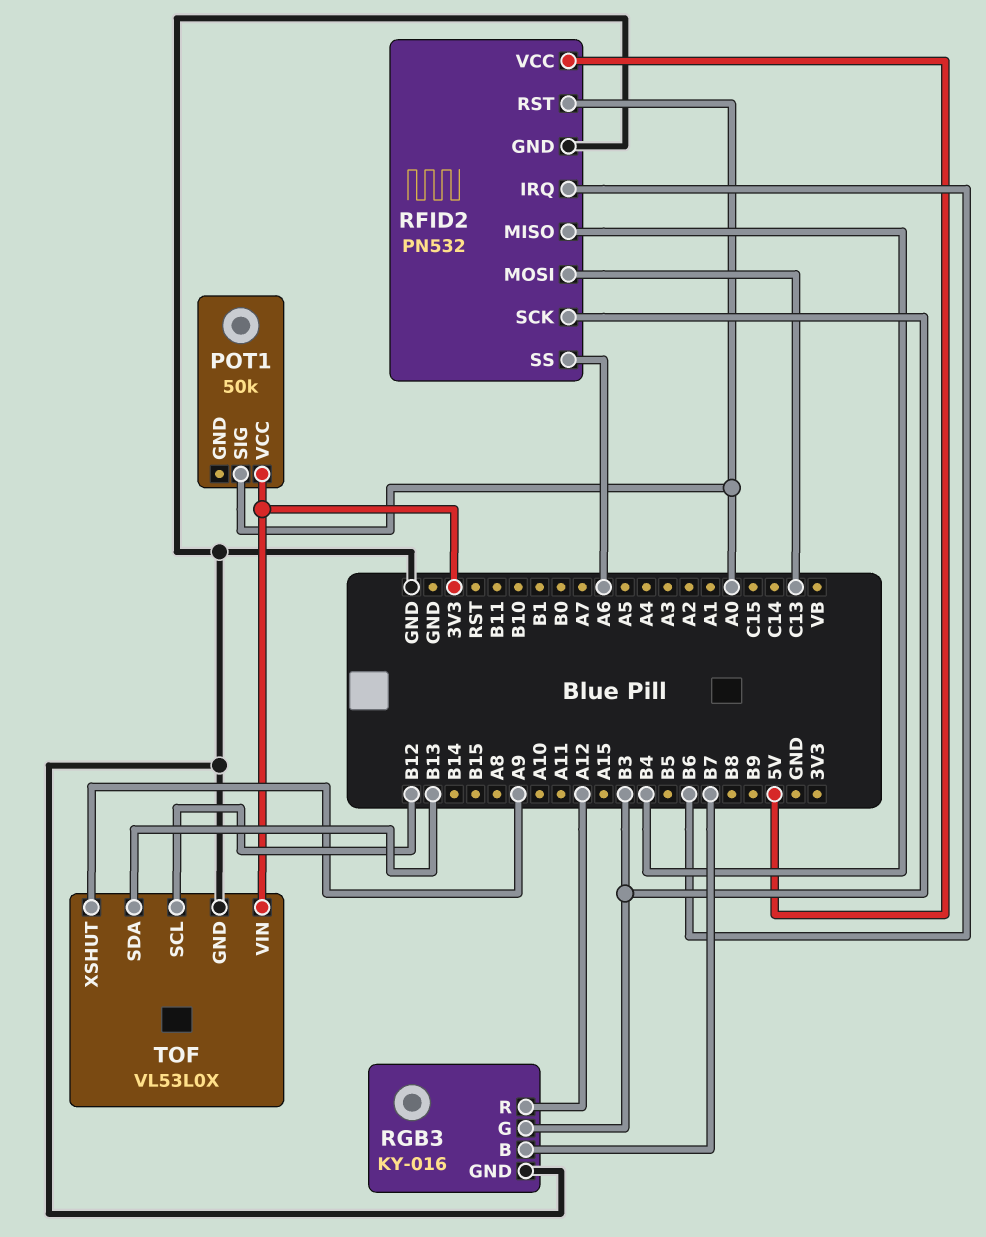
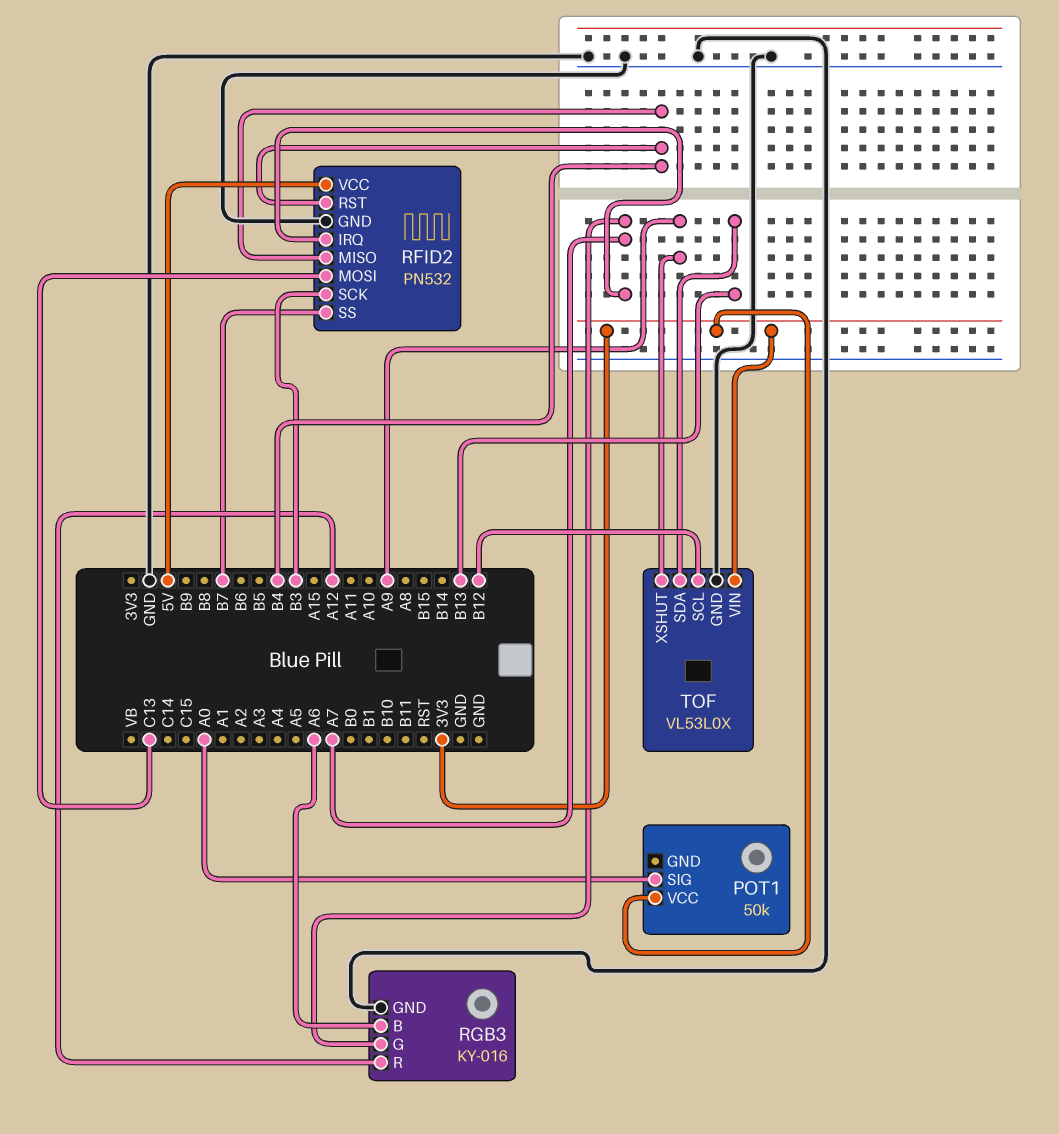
RFID2 pin IRQ: B6 -> A7
RFID2 pin RST: A0 -> B4
RFID2 pin SS: A6 -> B7
RGB3 pin B: B7 -> A6
RGB3 pin G: B3 -> A7

